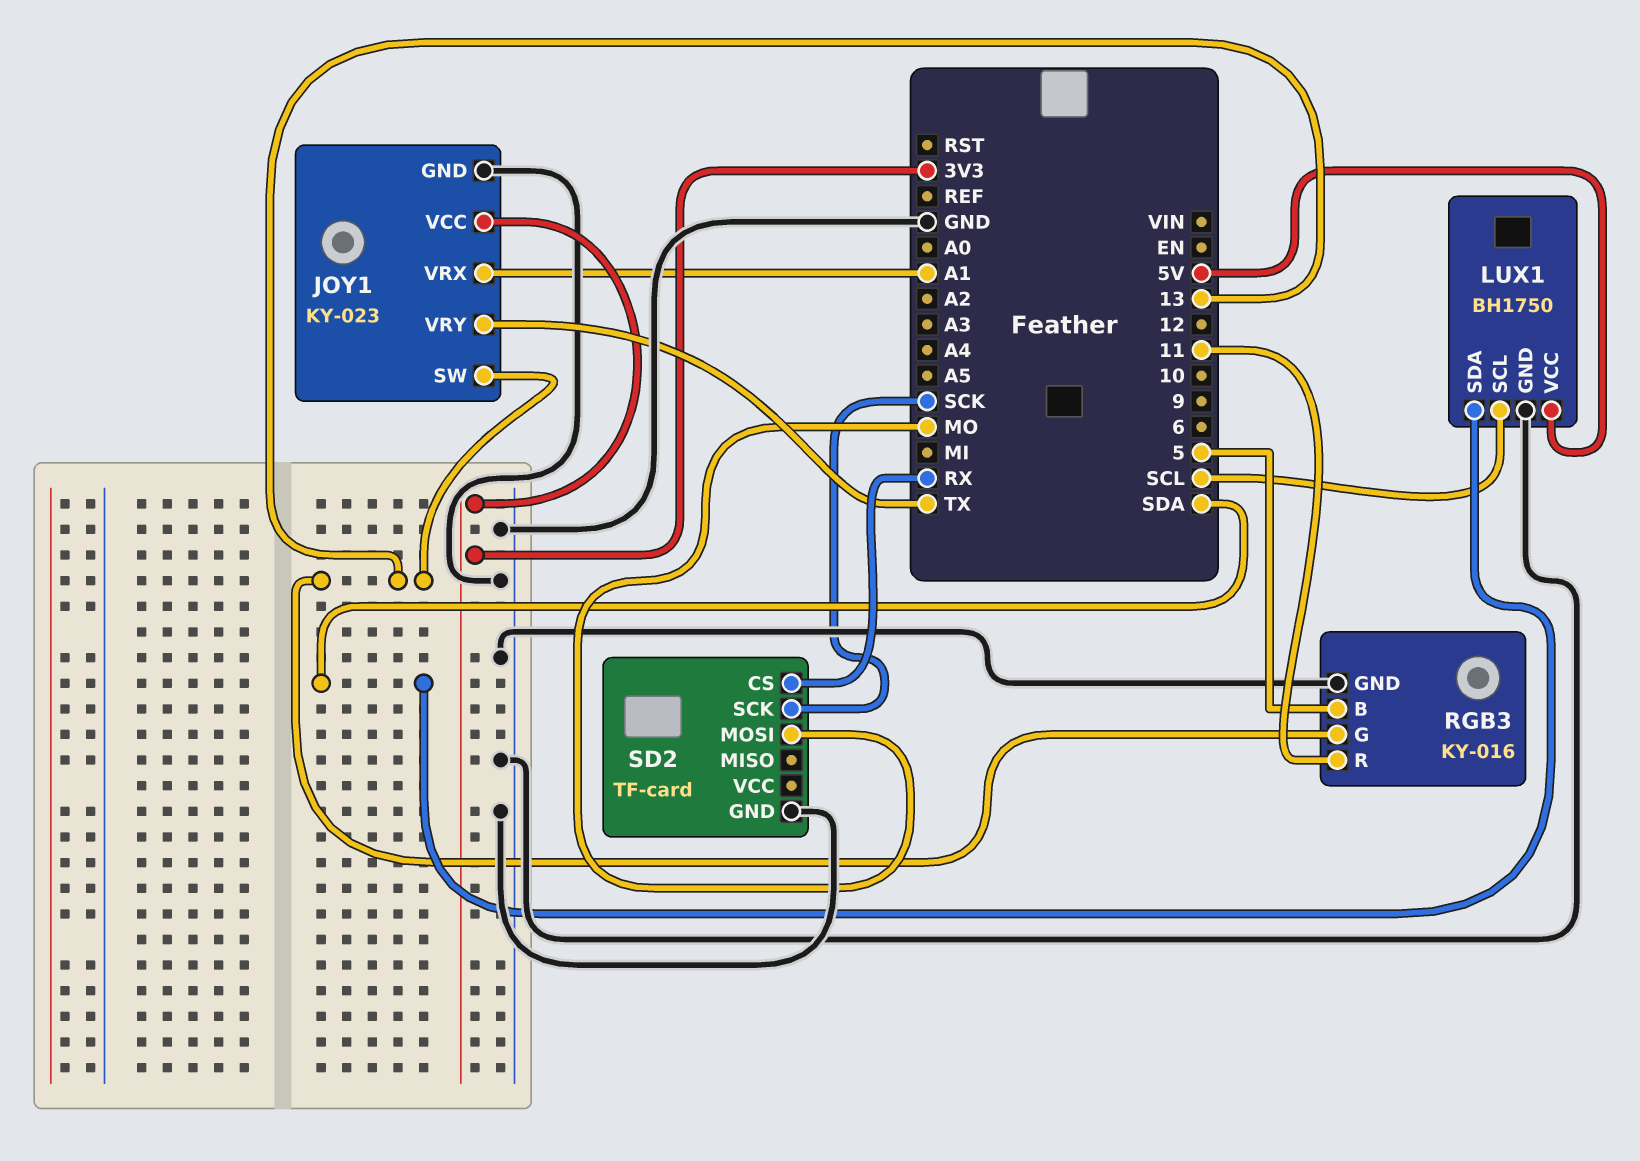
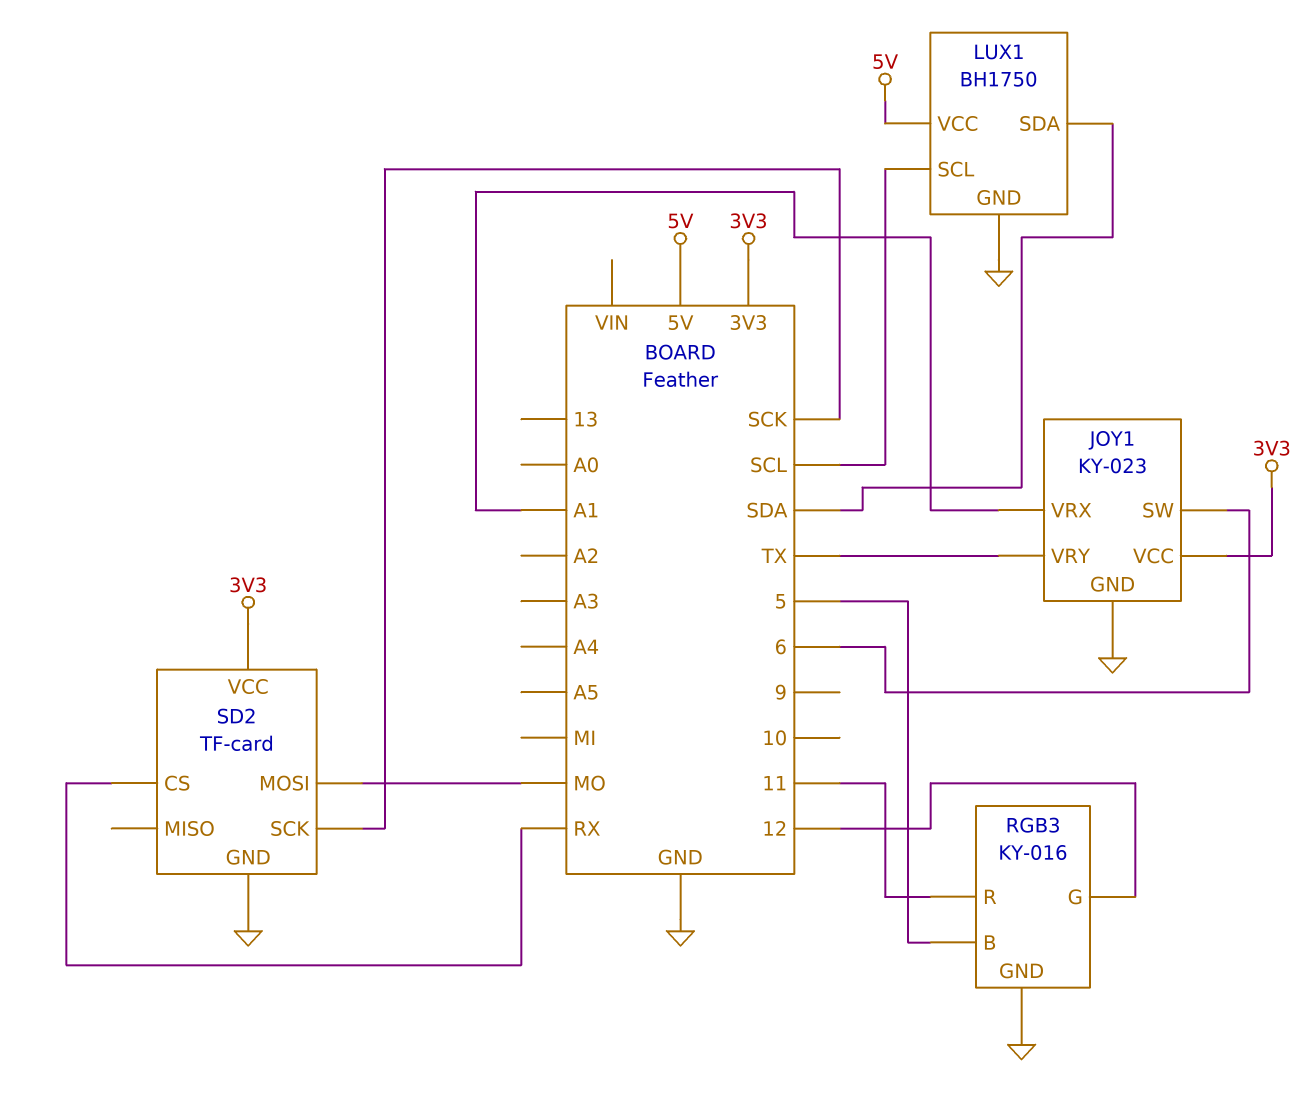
JOY1 pin SW: 13 -> 6
RGB3 pin G: 13 -> 12
SD2 pin VCC: none -> 3V3

